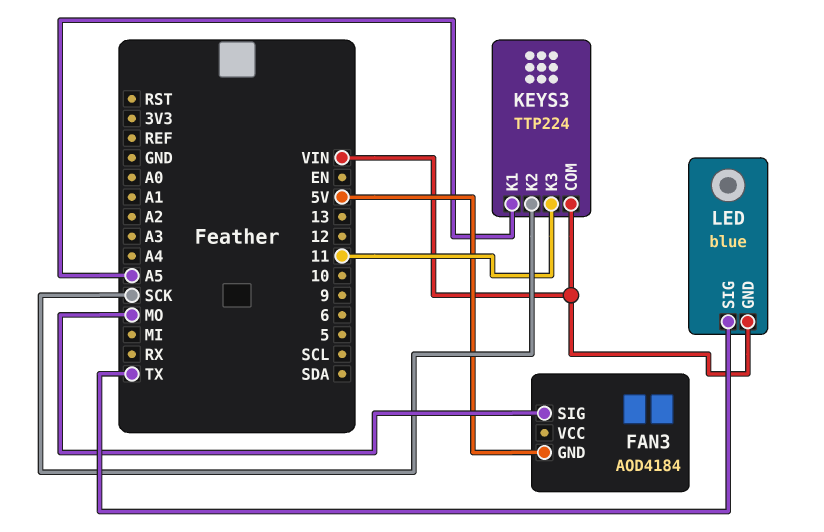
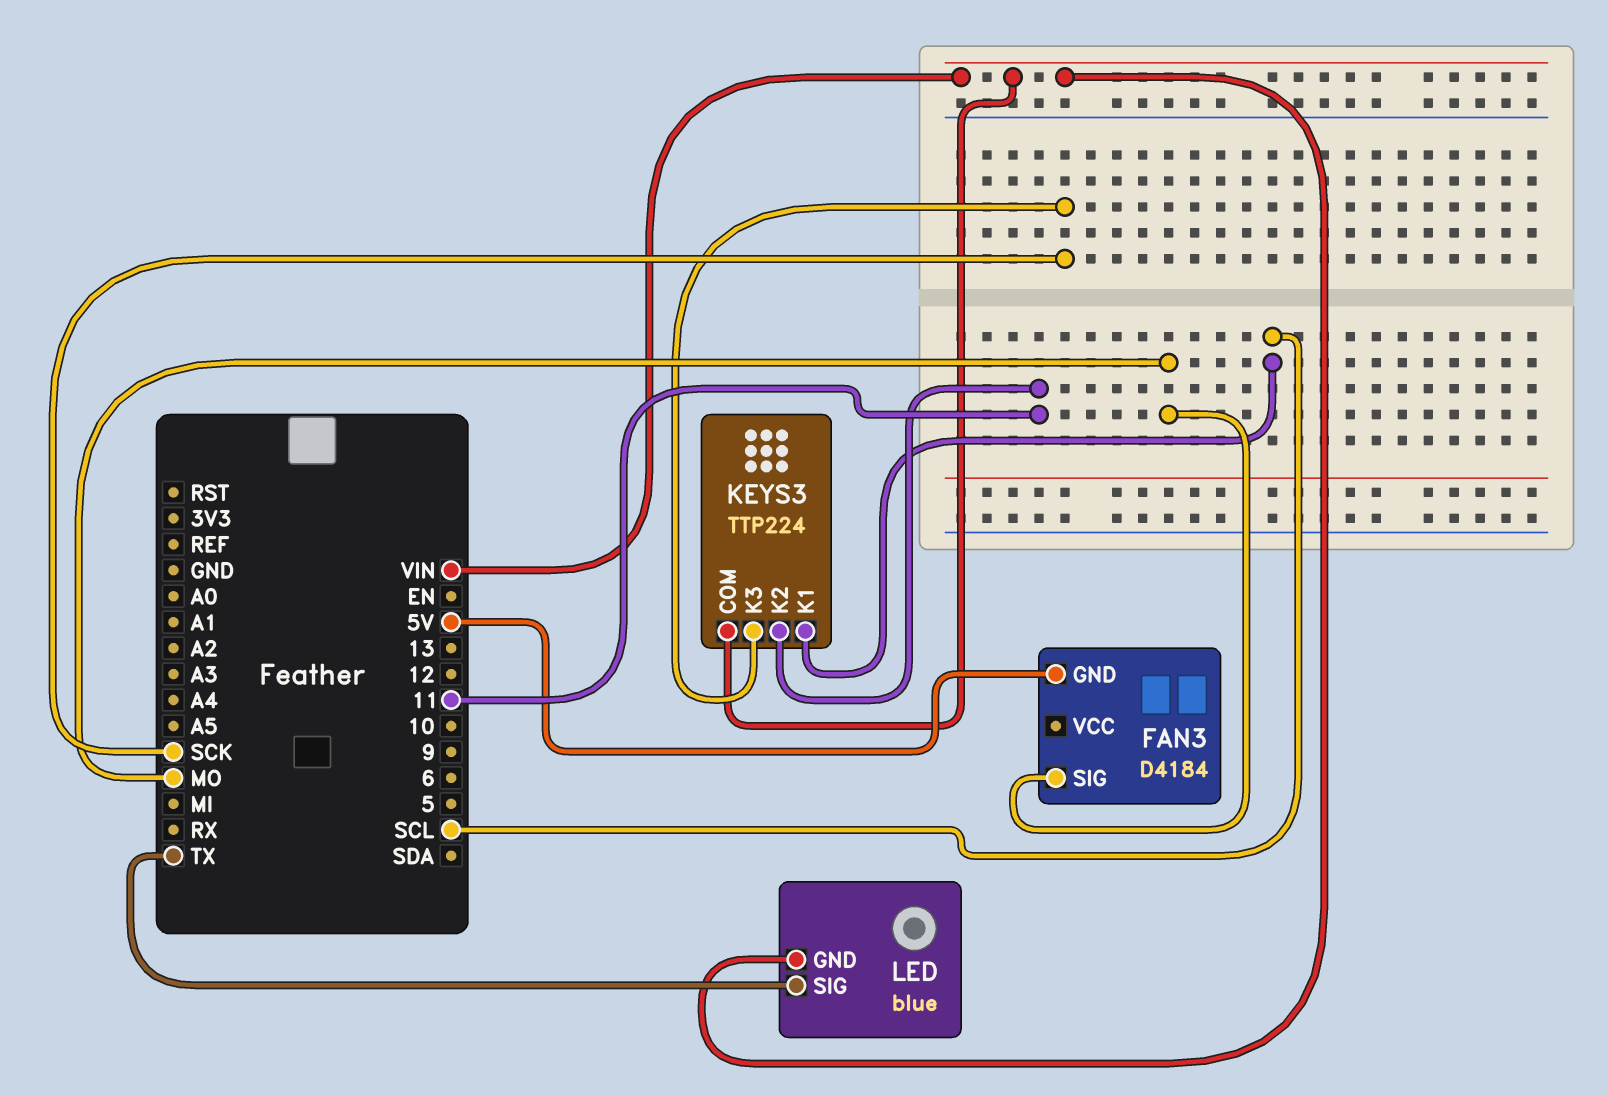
FAN3: AOD4184 -> D4184
KEYS3 pin K1: A5 -> SCL
KEYS3 pin K2: SCK -> 11
KEYS3 pin K3: 11 -> SCK

